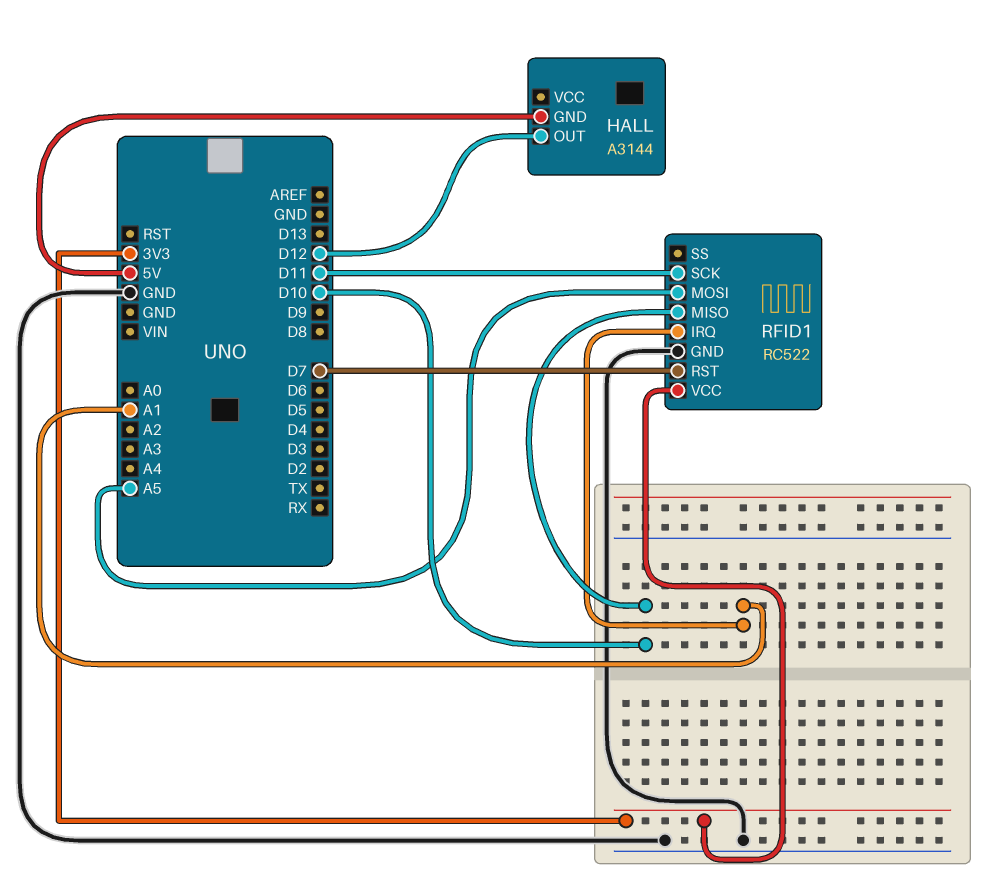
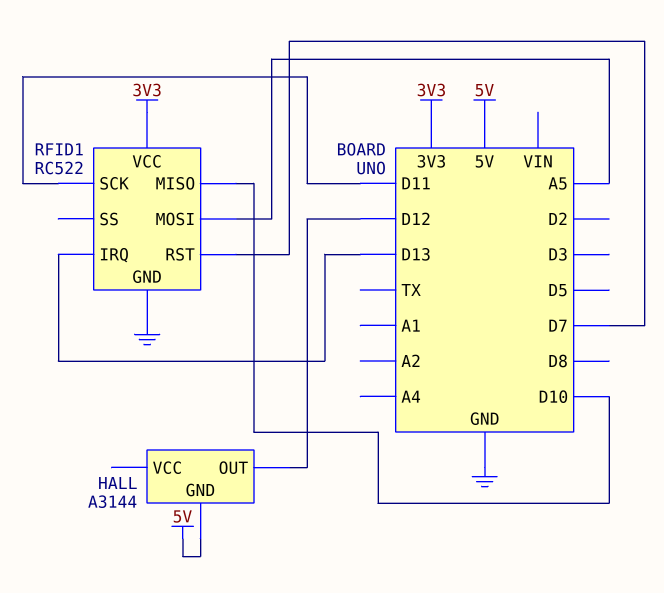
RFID1 pin IRQ: A1 -> D13

